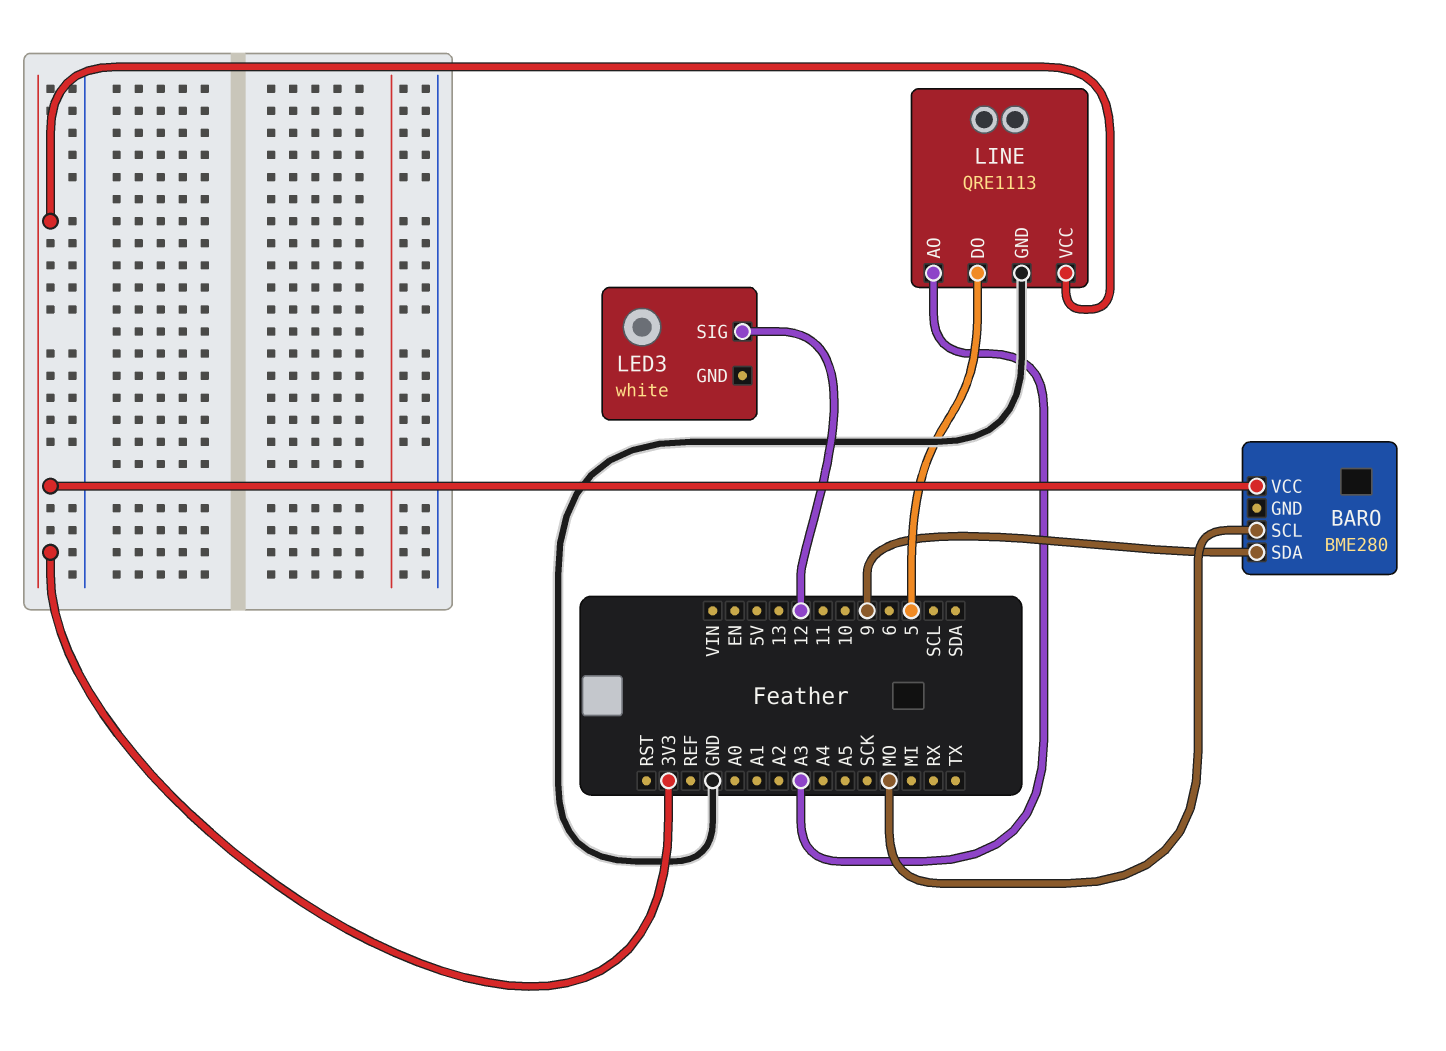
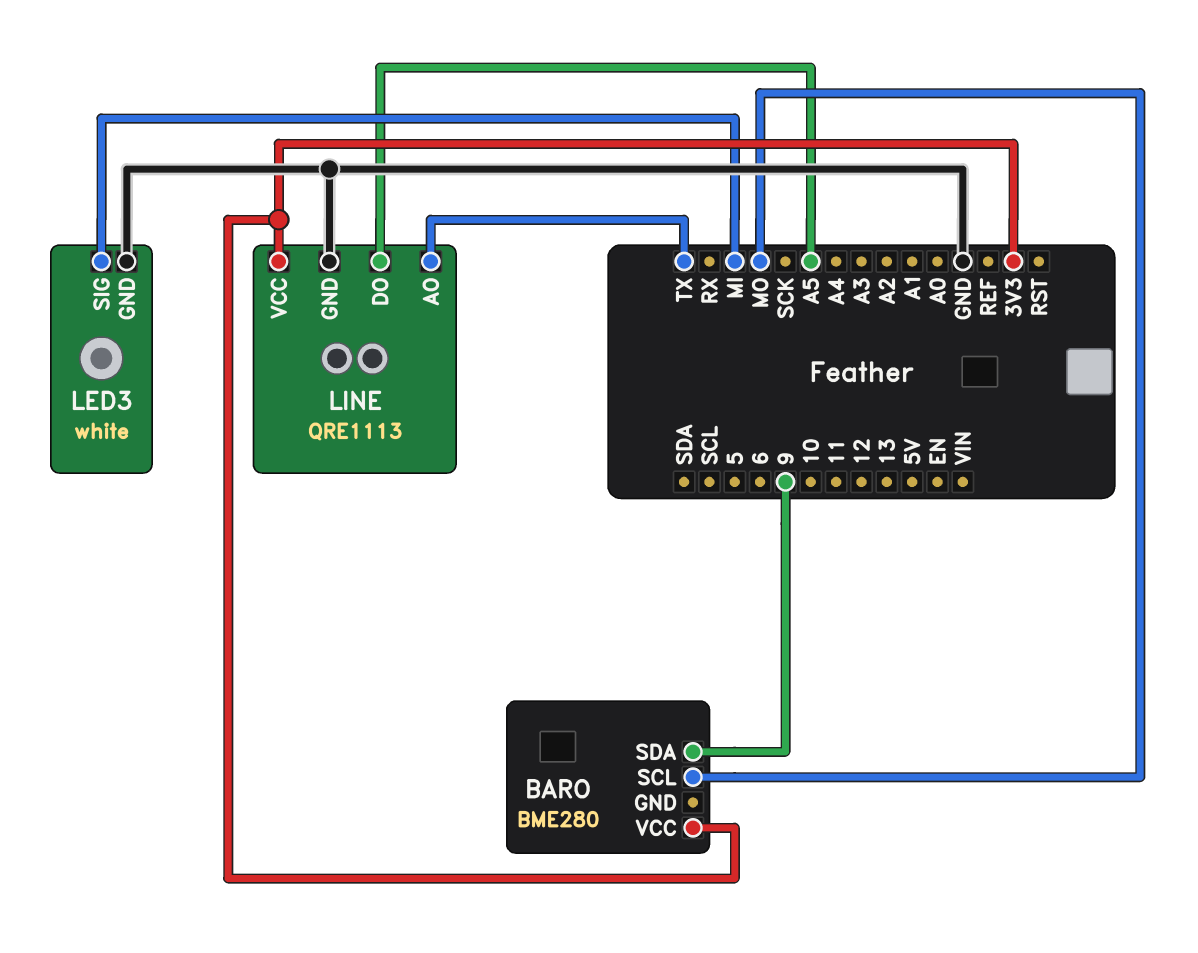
LED3 pin GND: none -> GND
LED3 pin SIG: 12 -> MI
LINE pin AO: A3 -> TX
LINE pin DO: 5 -> A5

